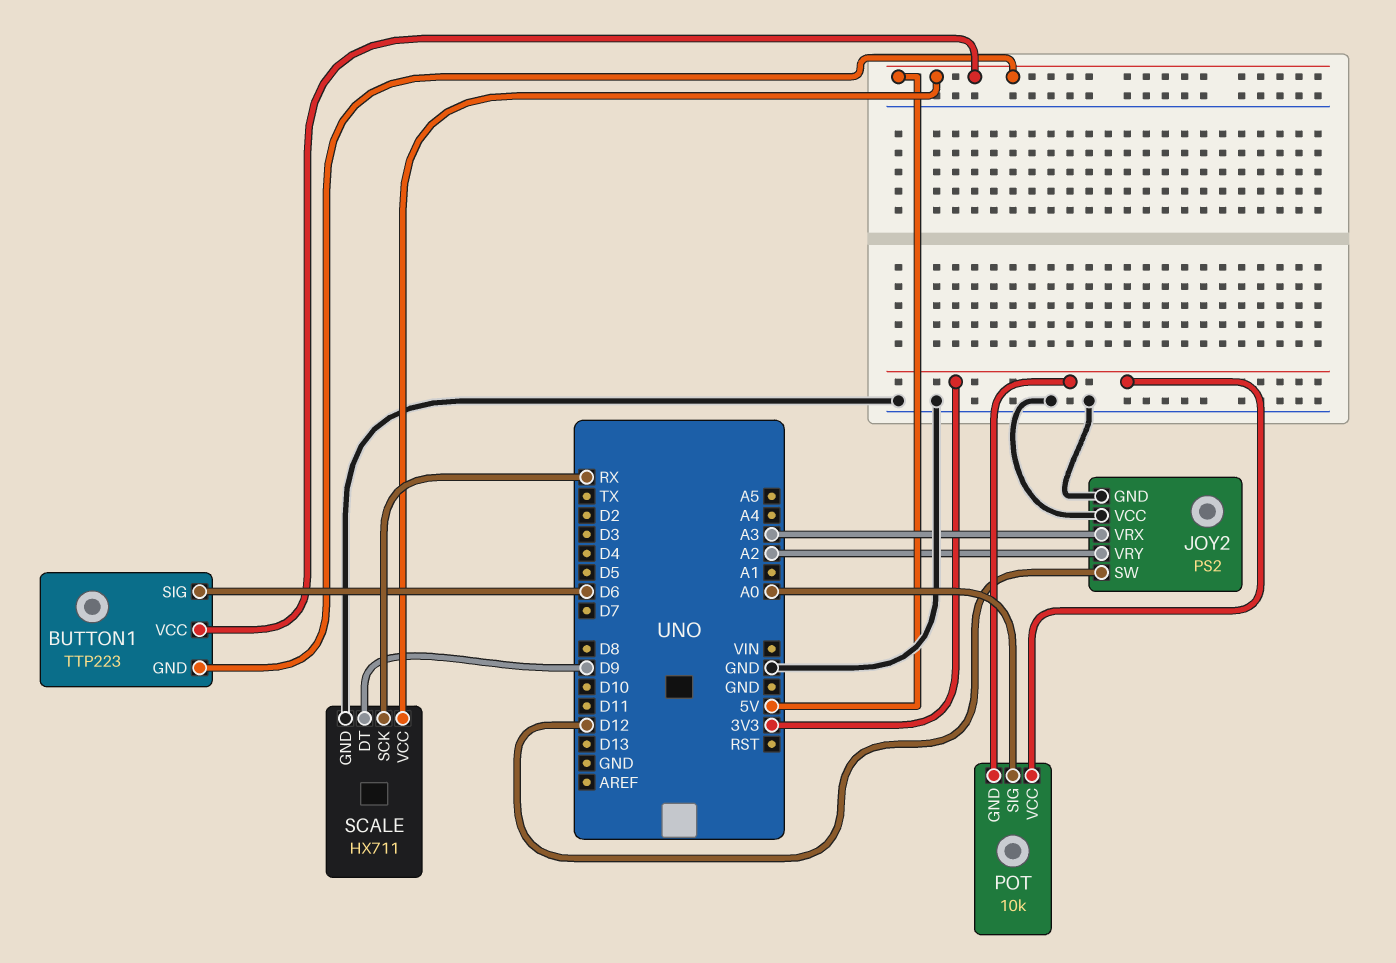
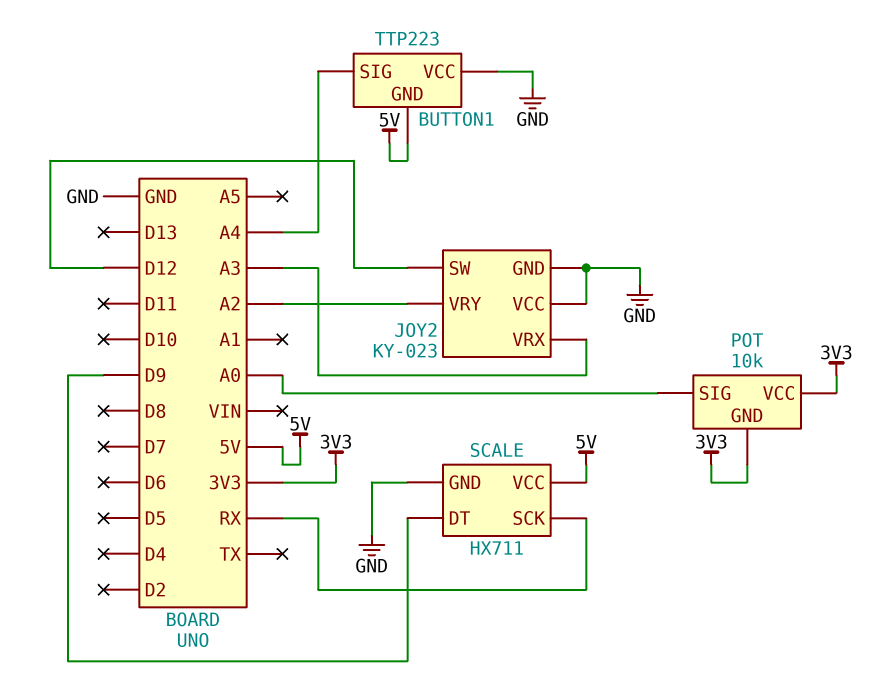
BUTTON1 pin SIG: D6 -> A4
BUTTON1 pin VCC: 5V -> GND
JOY2: PS2 -> KY-023

